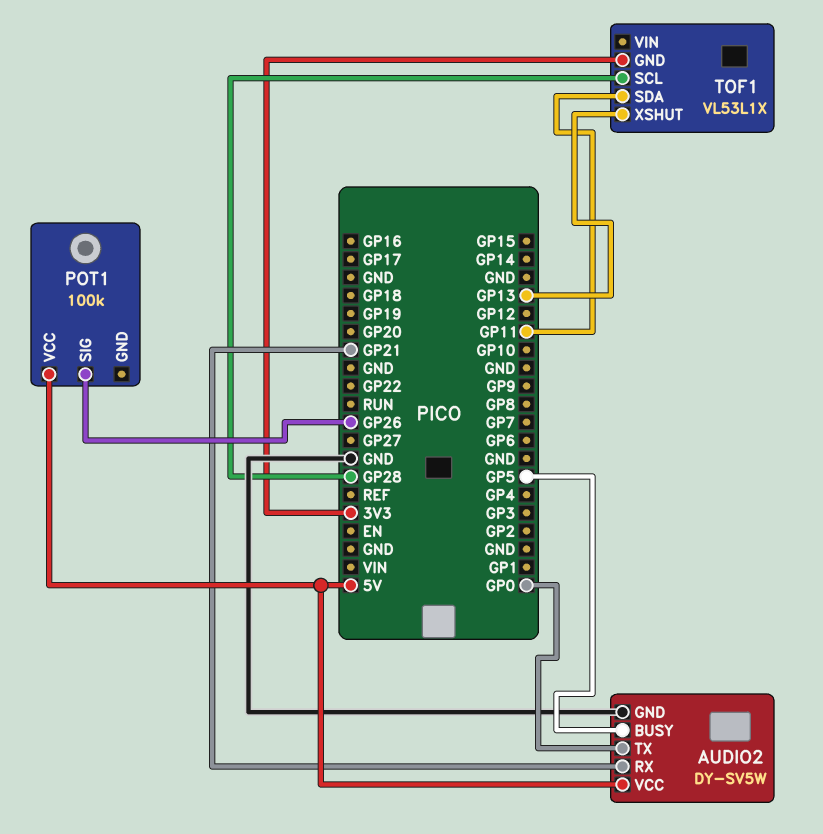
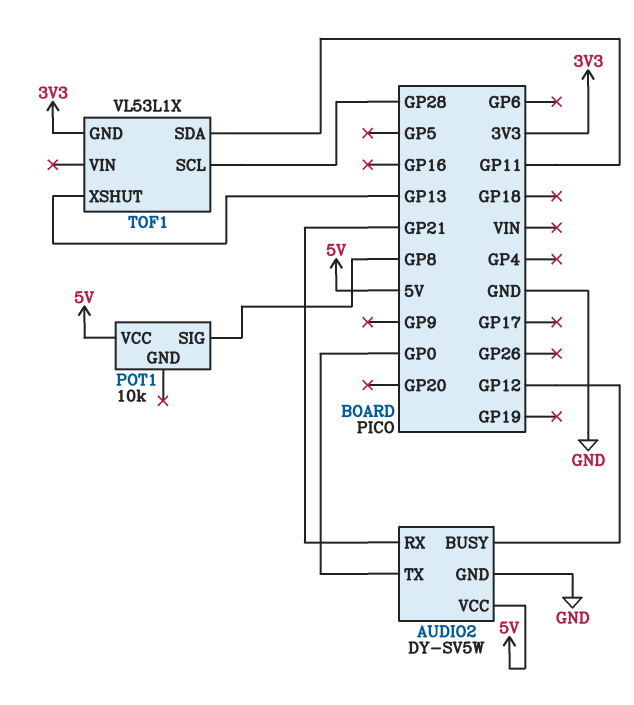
AUDIO2 pin BUSY: GP5 -> GP12
POT1: 100k -> 10k
POT1 pin SIG: GP26 -> GP8

